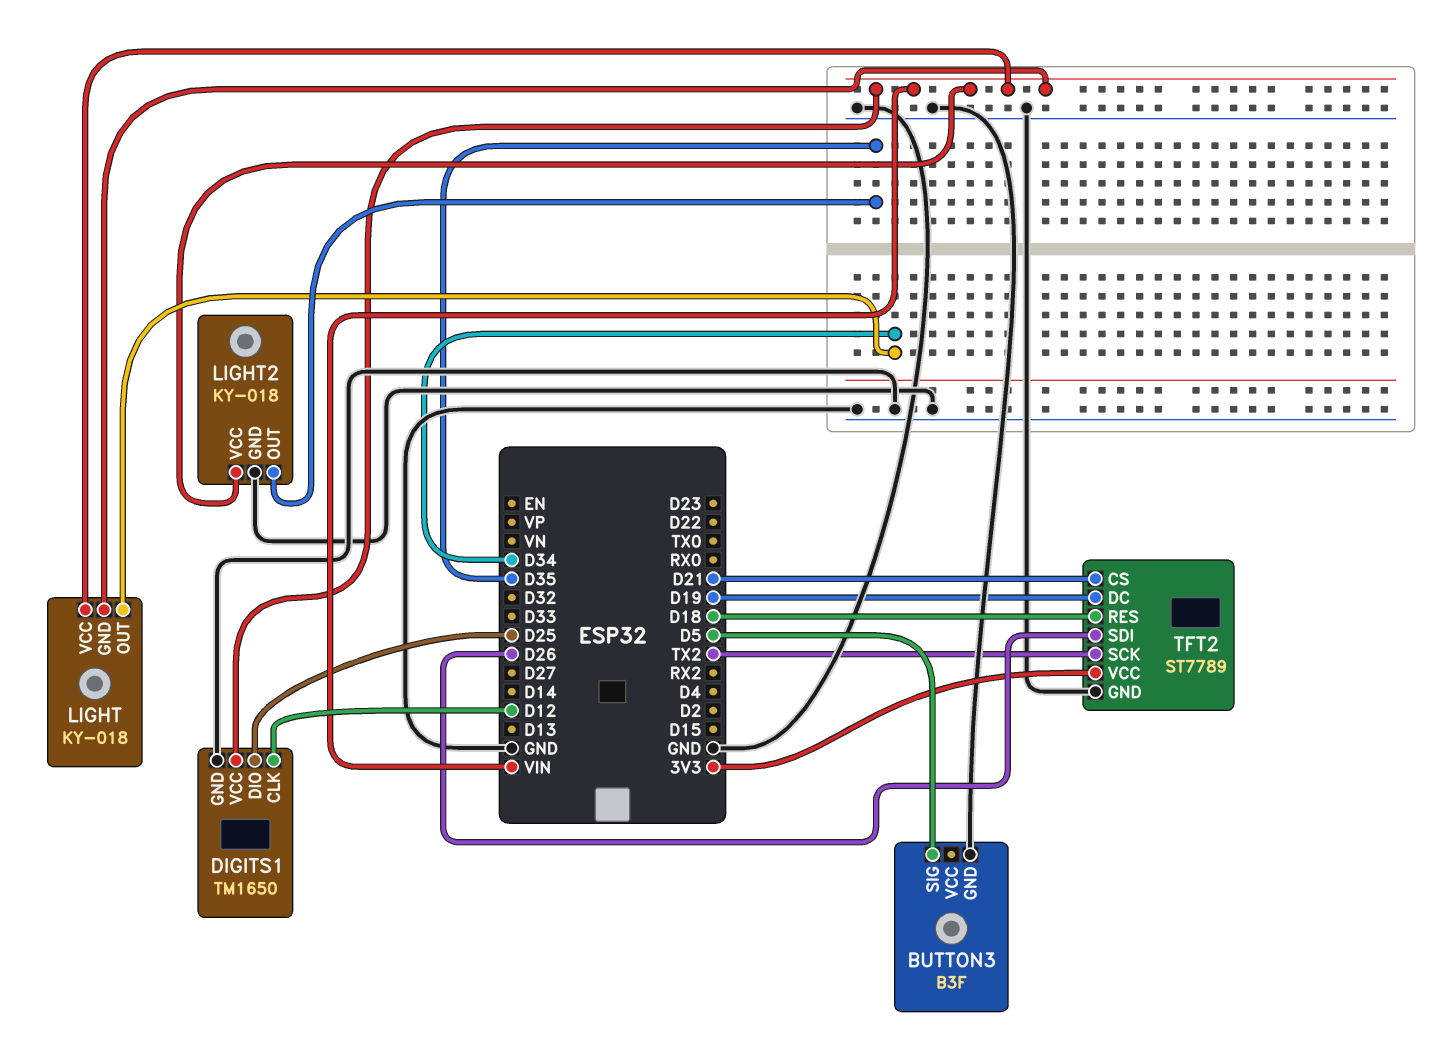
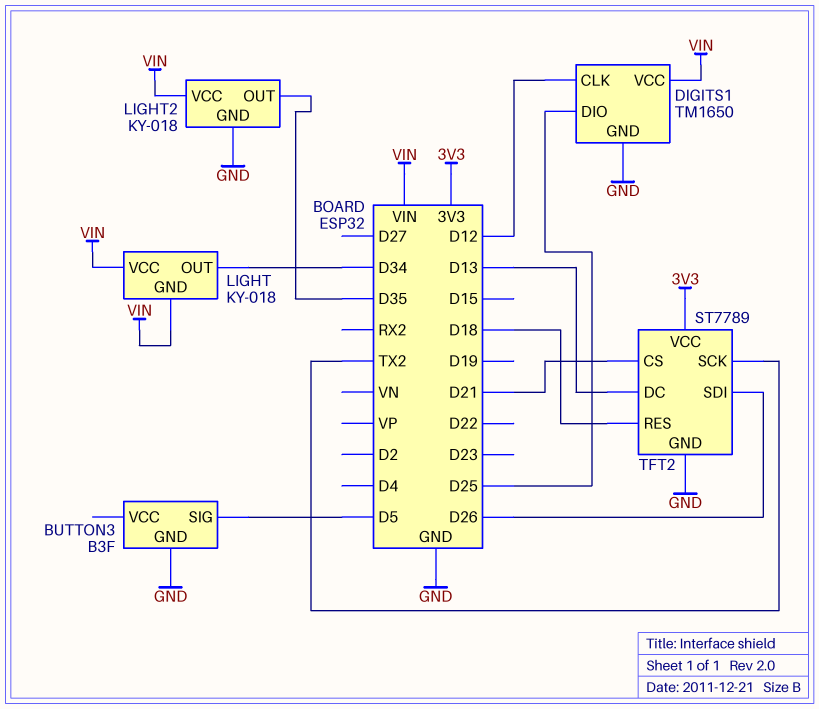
TFT2 pin DC: D19 -> D13

